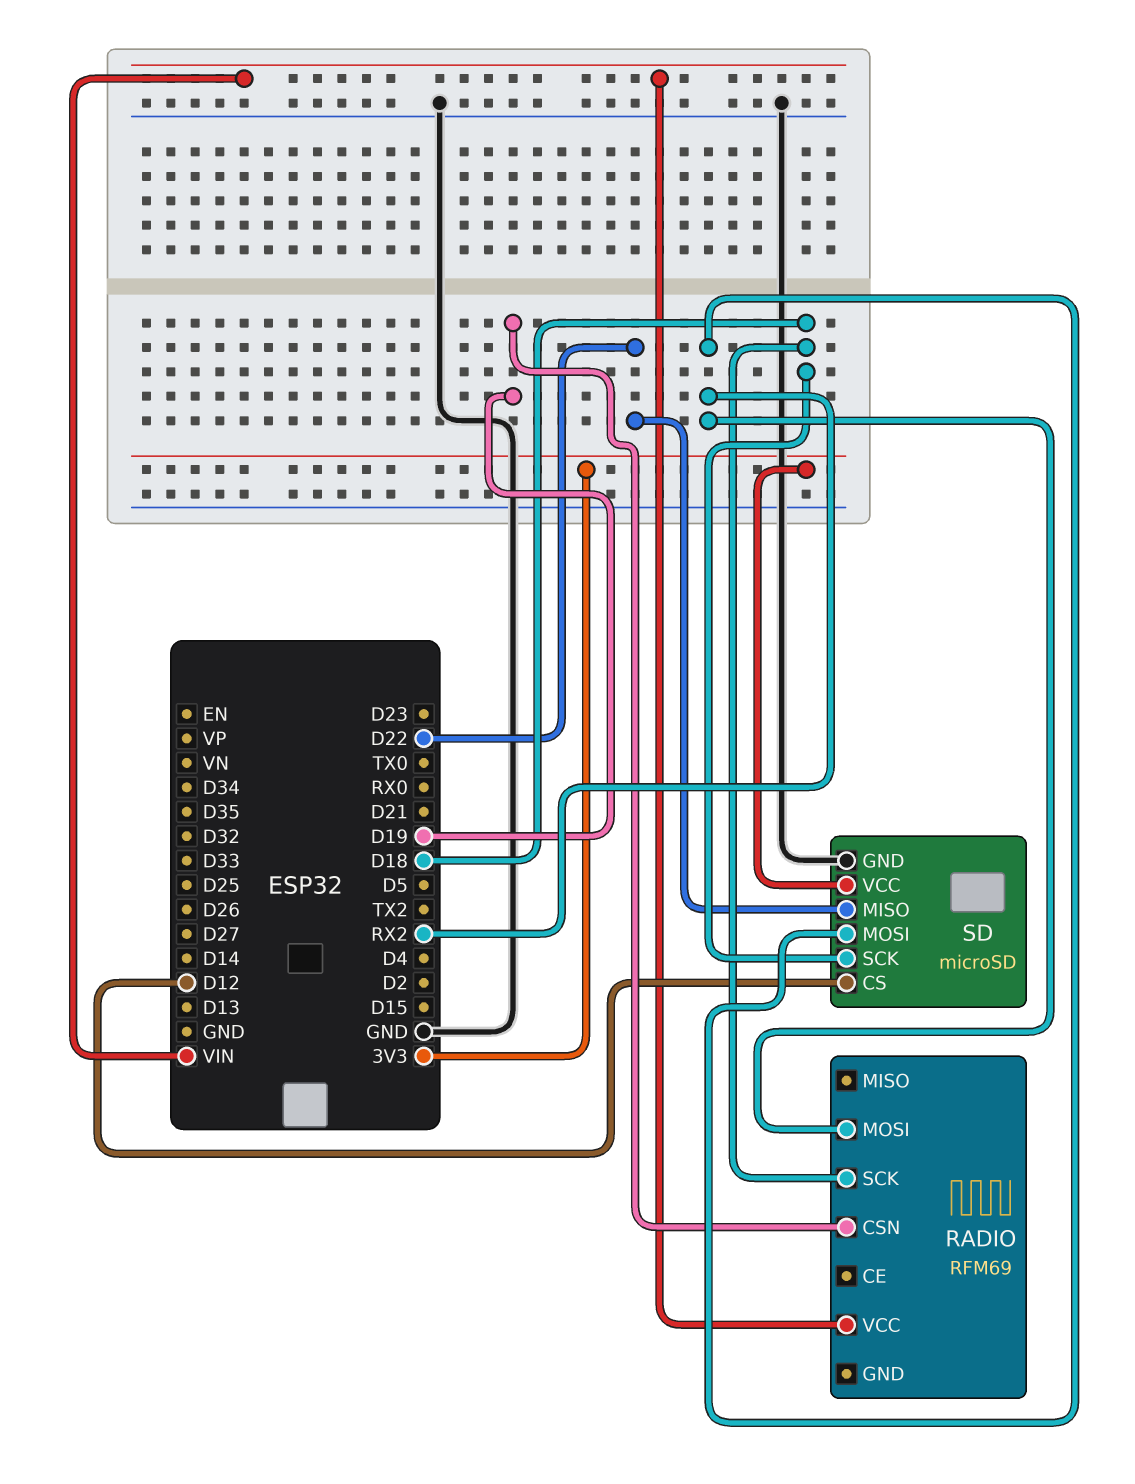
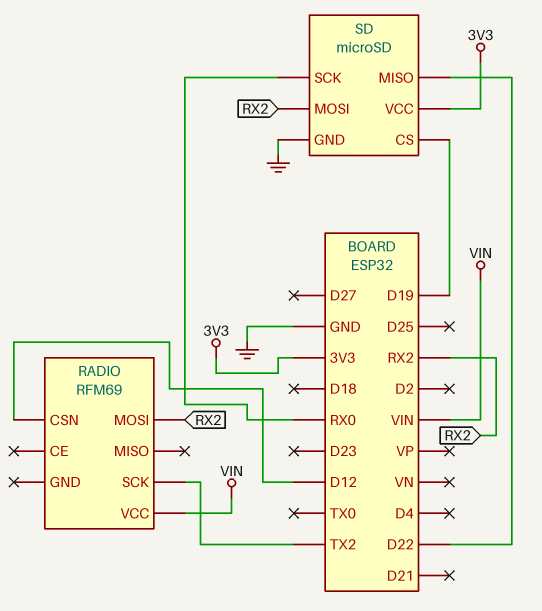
RADIO pin CSN: D19 -> D12
RADIO pin SCK: D18 -> TX2
SD pin CS: D12 -> D19
SD pin SCK: D18 -> RX0

